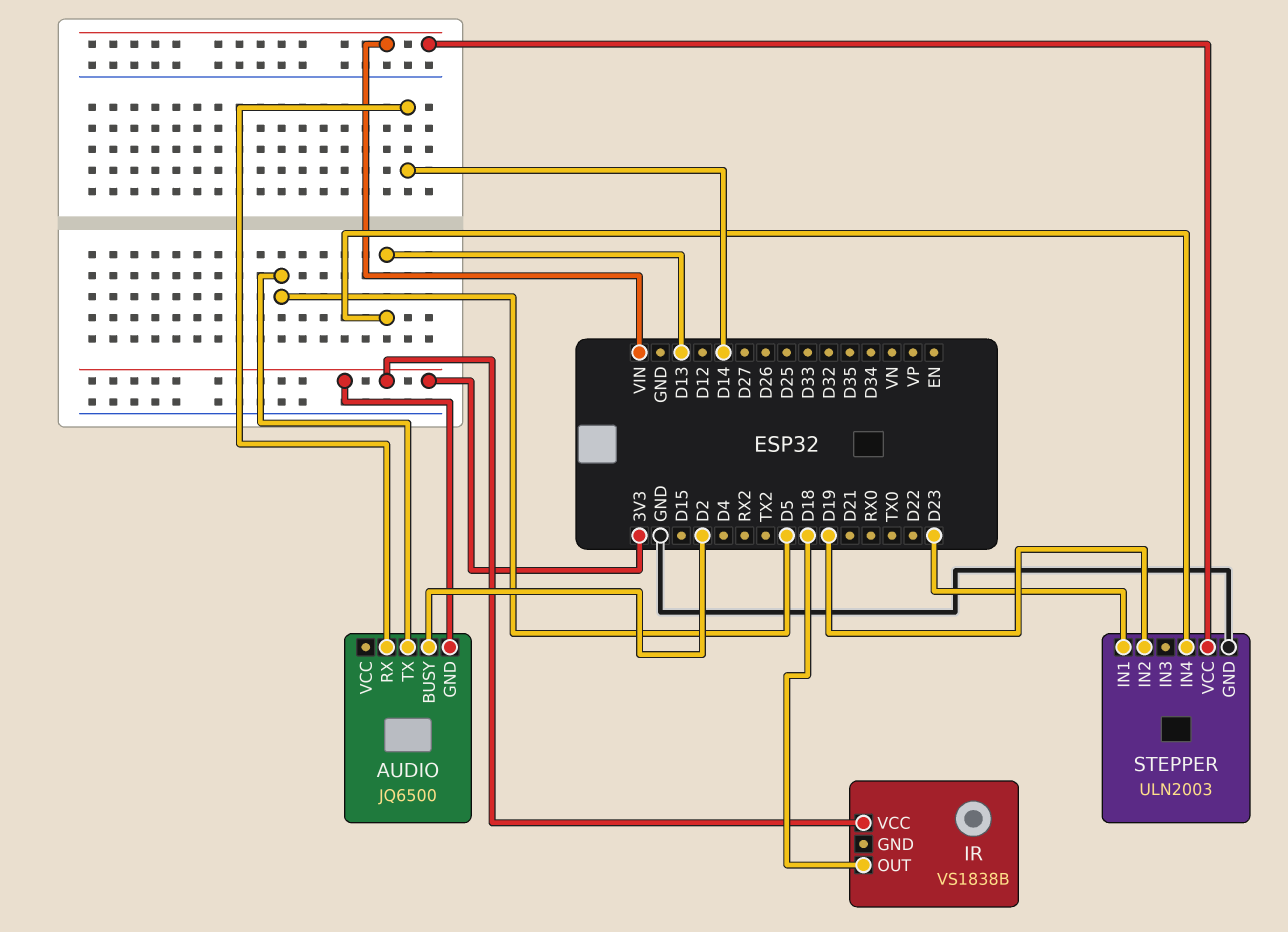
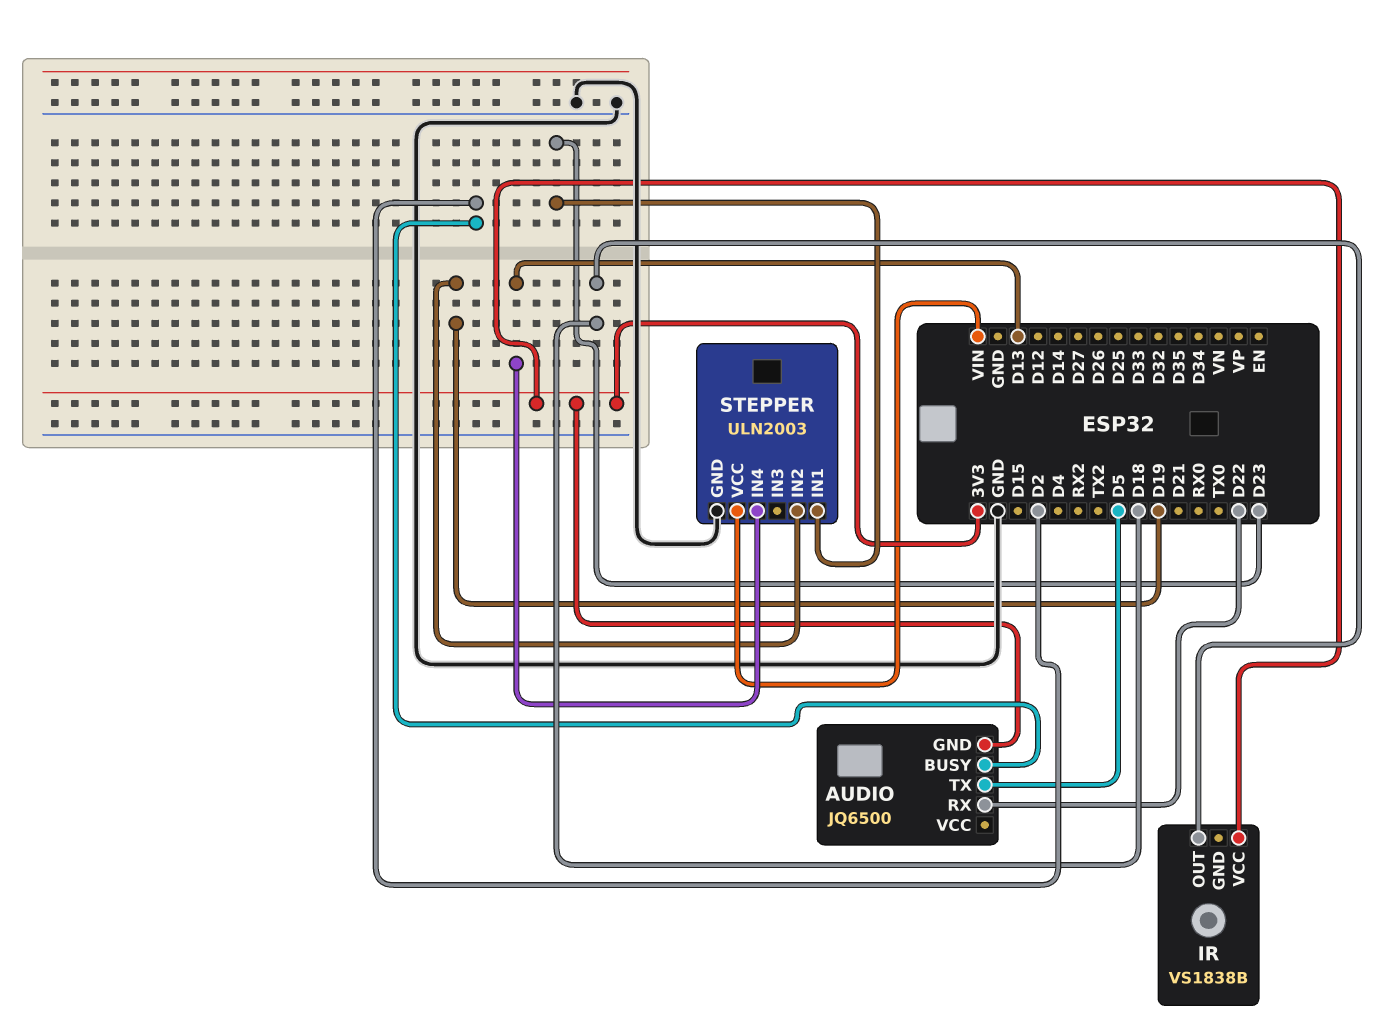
AUDIO pin RX: D14 -> D22

